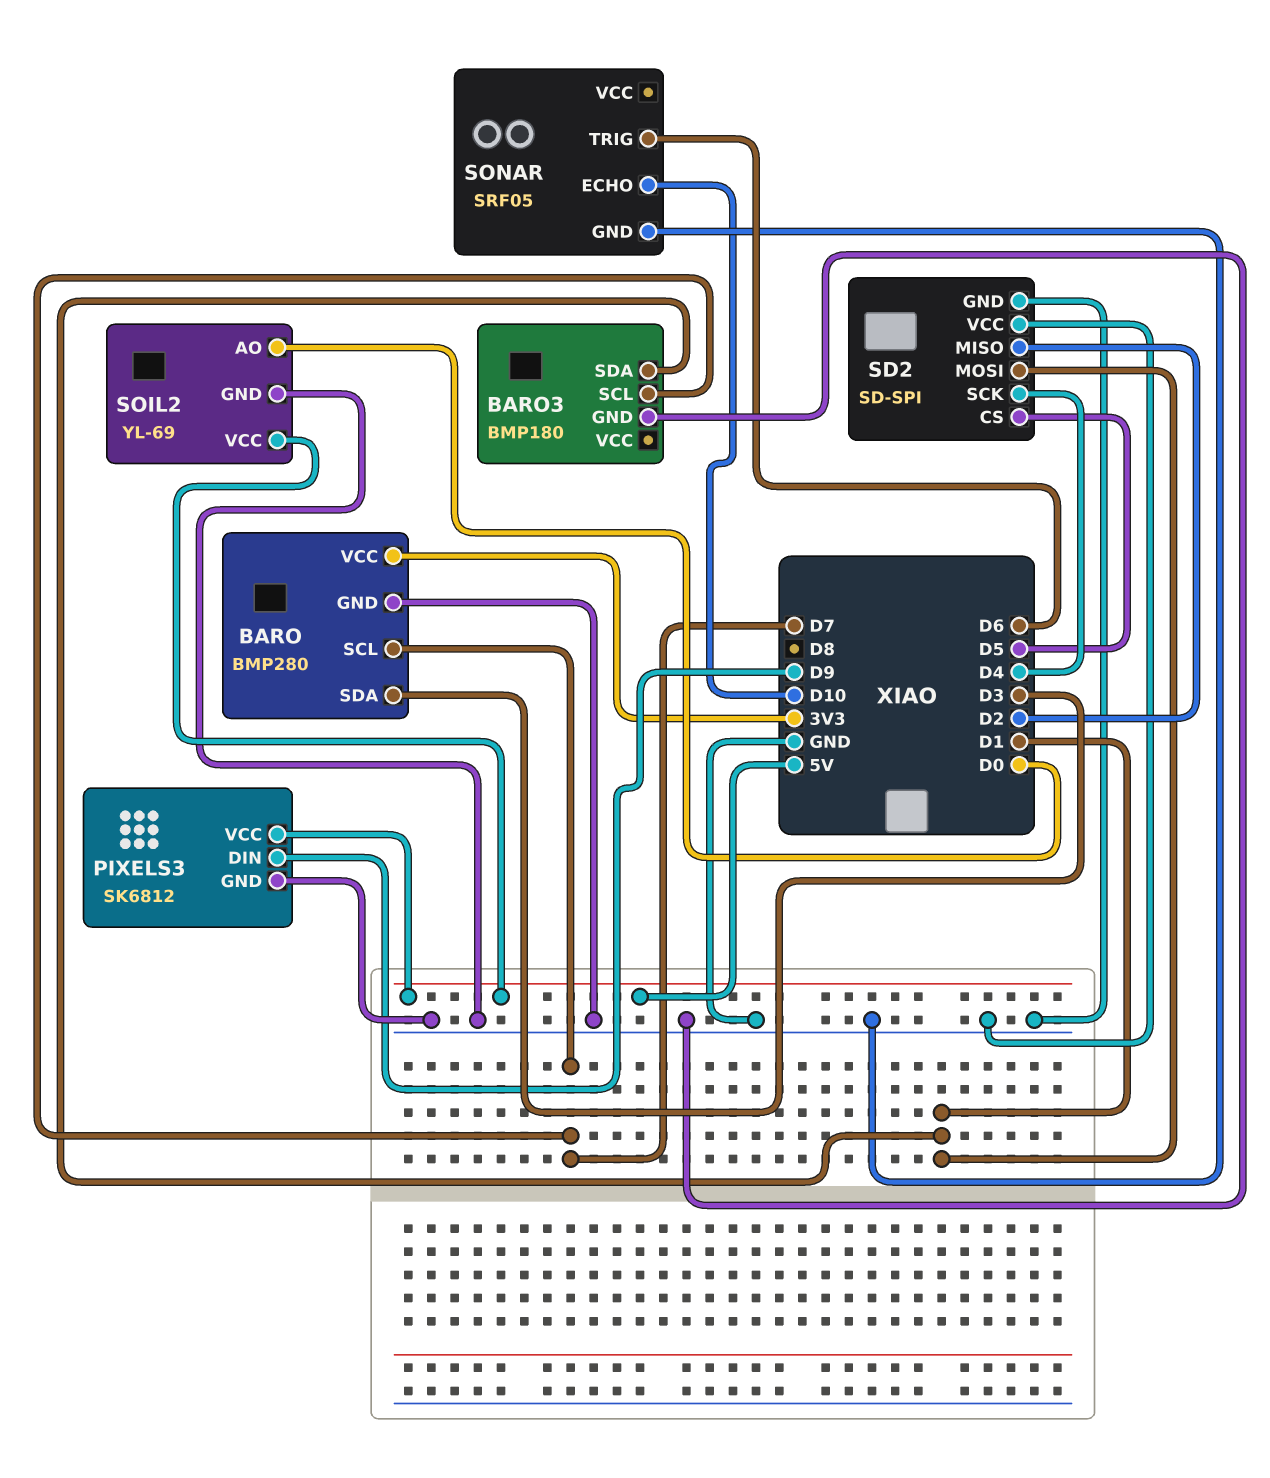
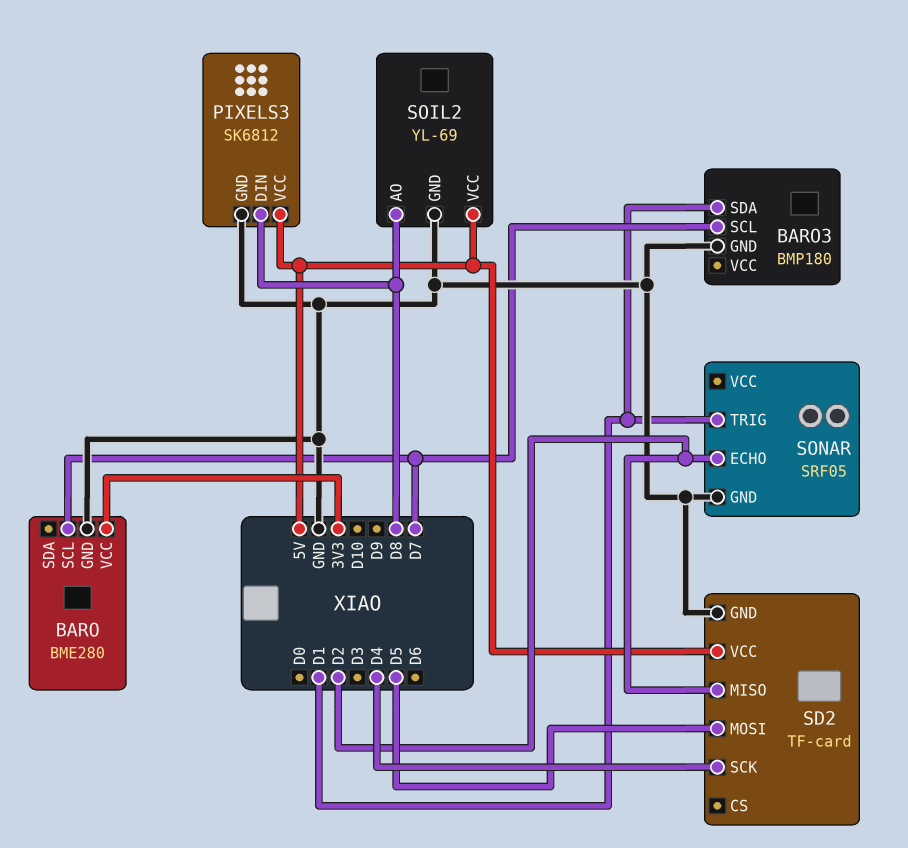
BARO: BMP280 -> BME280
BARO pin SDA: D3 -> none
PIXELS3 pin DIN: D9 -> D8
SD2: SD-SPI -> TF-card
SD2 pin CS: D5 -> none
SD2 pin MOSI: D1 -> D5
SD2 pin VCC: GND -> 5V
SOIL2 pin AO: D0 -> D8
SONAR pin ECHO: D10 -> D2
SONAR pin TRIG: D6 -> D1

